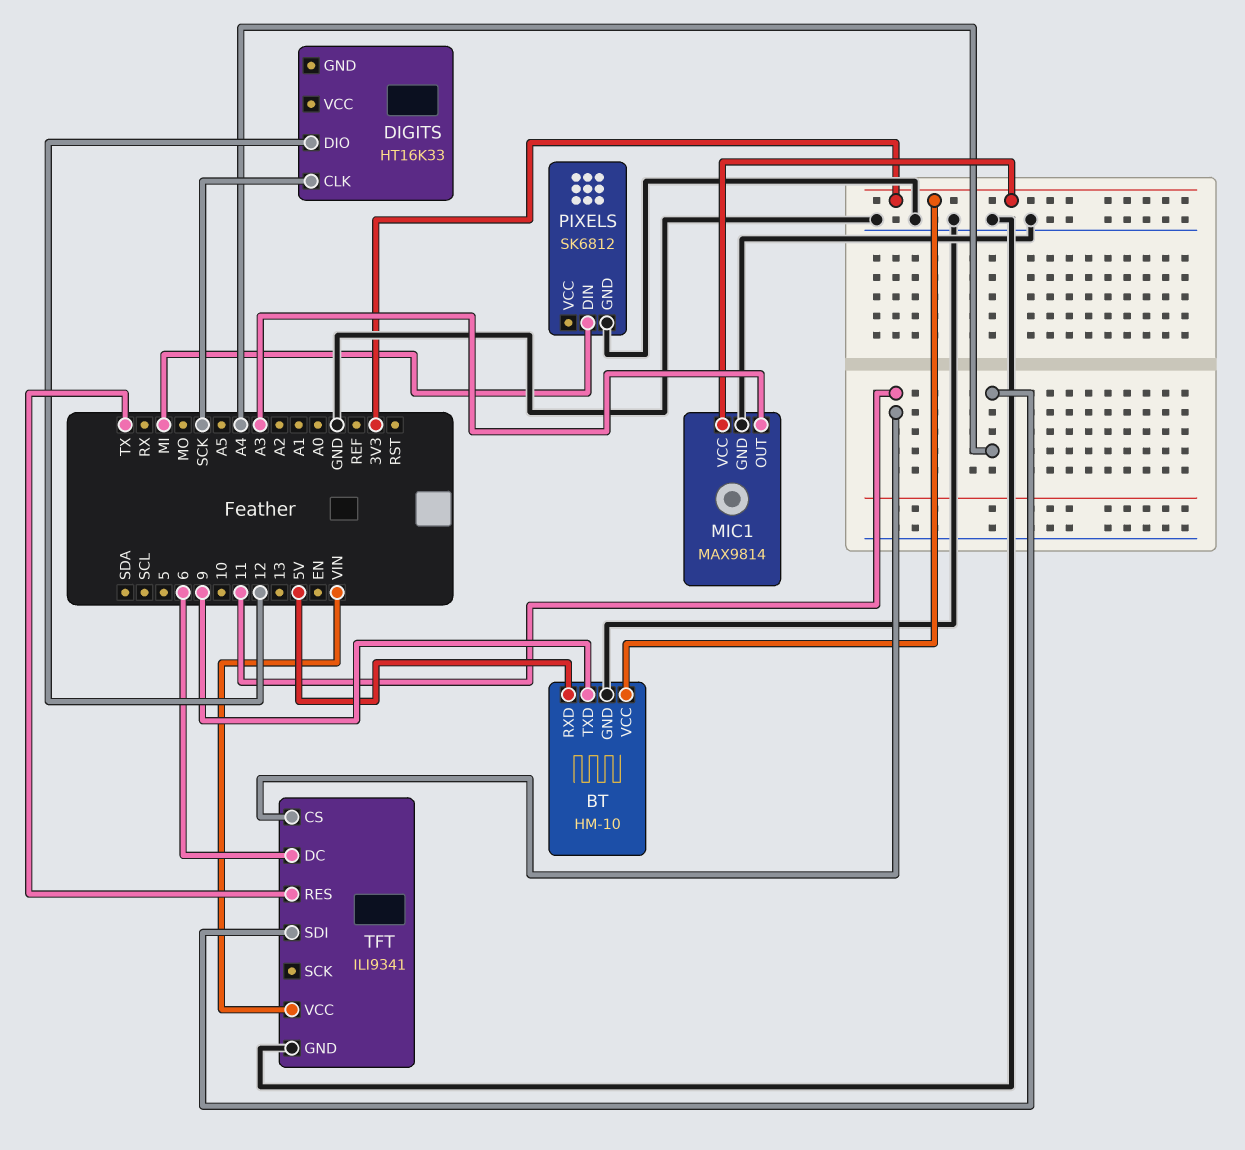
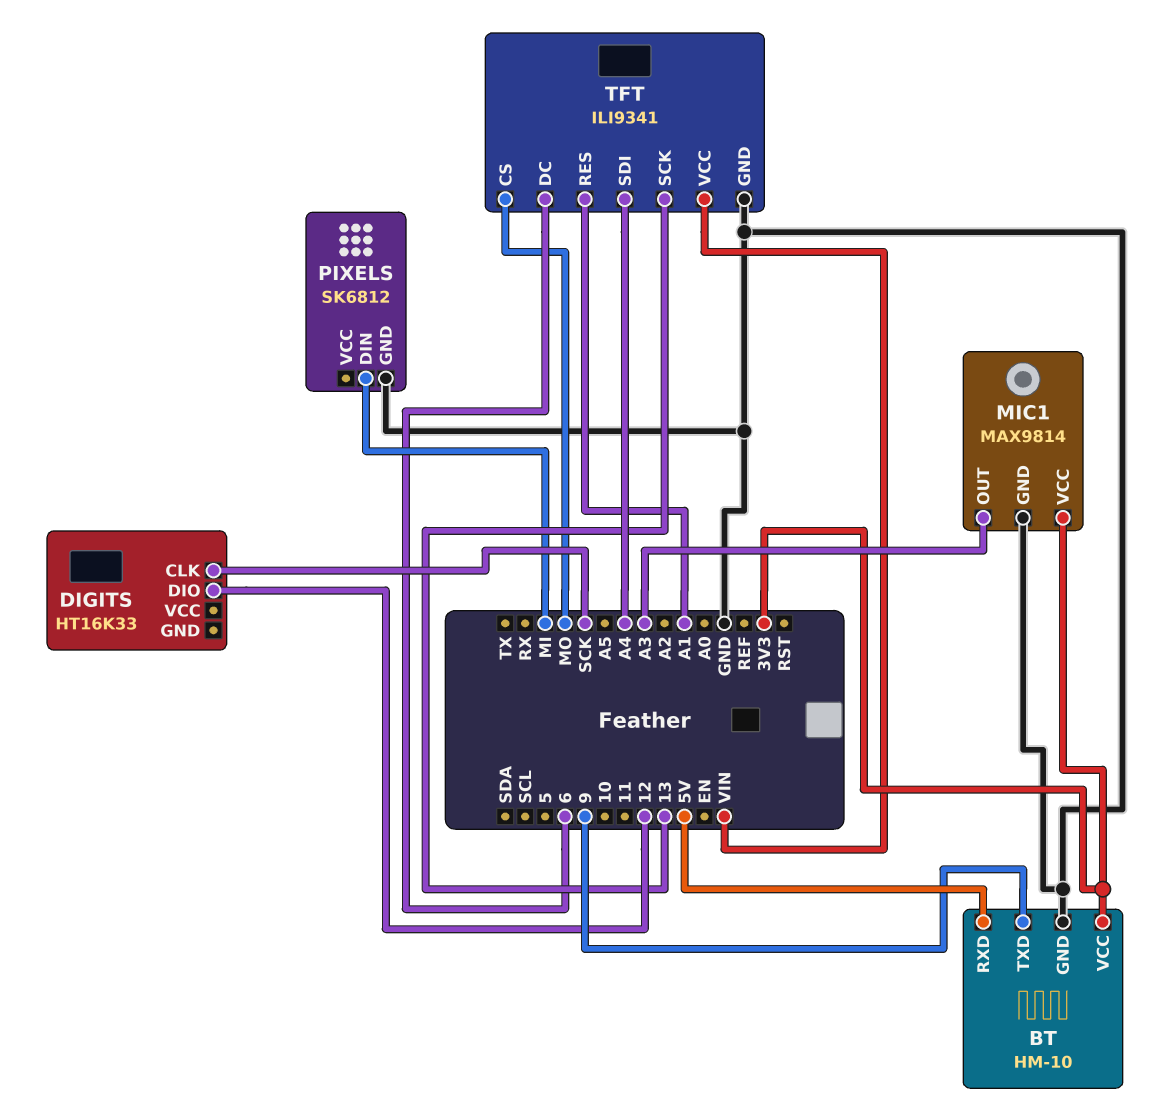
TFT pin CS: 11 -> MO
TFT pin RES: TX -> A1
TFT pin SCK: none -> 13

